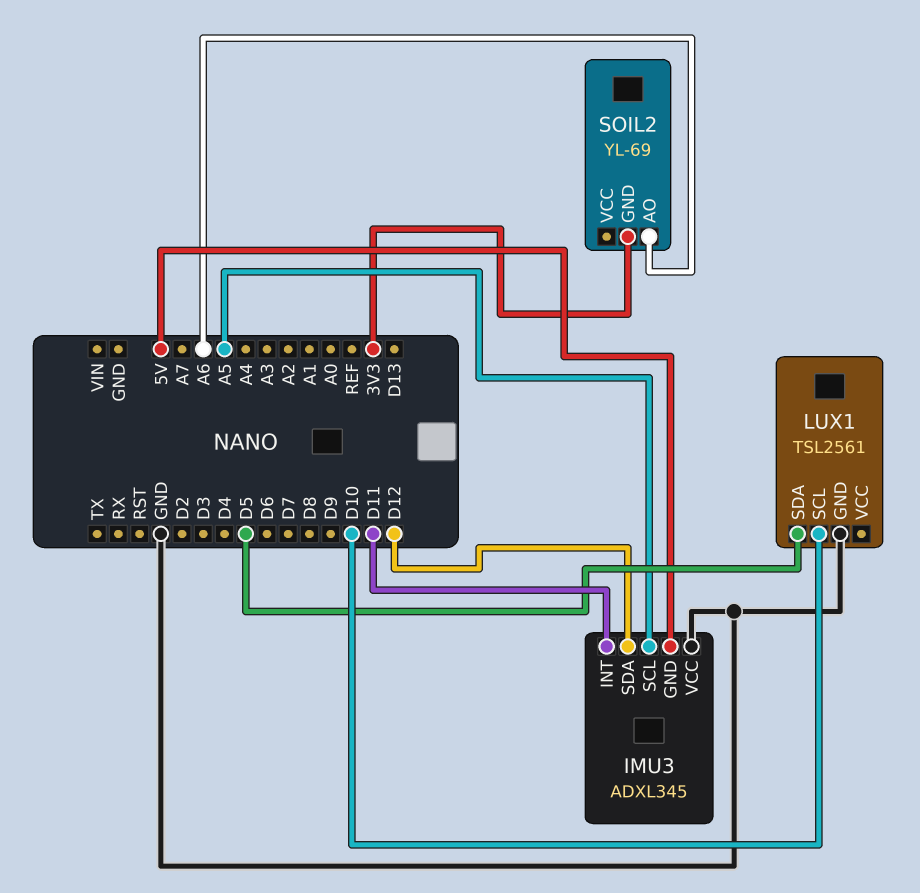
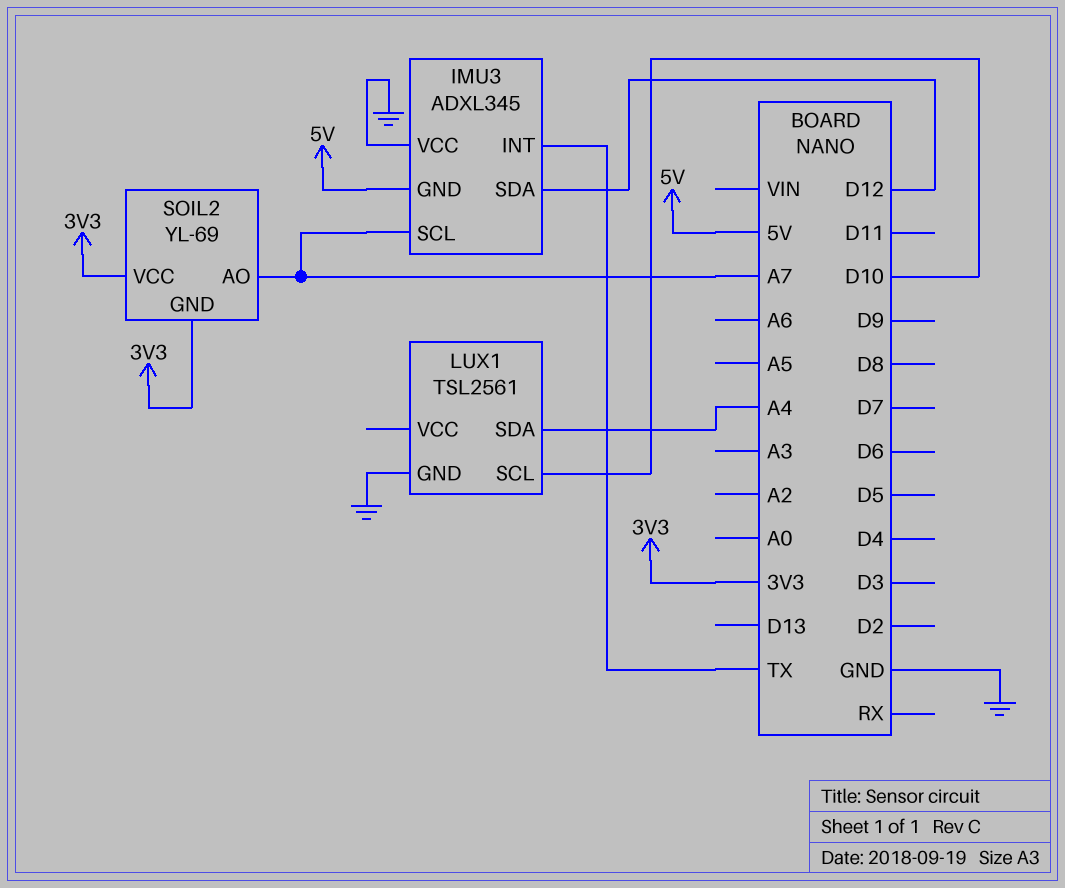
IMU3 pin INT: D11 -> TX
IMU3 pin SCL: A5 -> A7
LUX1 pin SDA: D5 -> A4
SOIL2 pin AO: A6 -> A7
SOIL2 pin VCC: none -> 3V3

